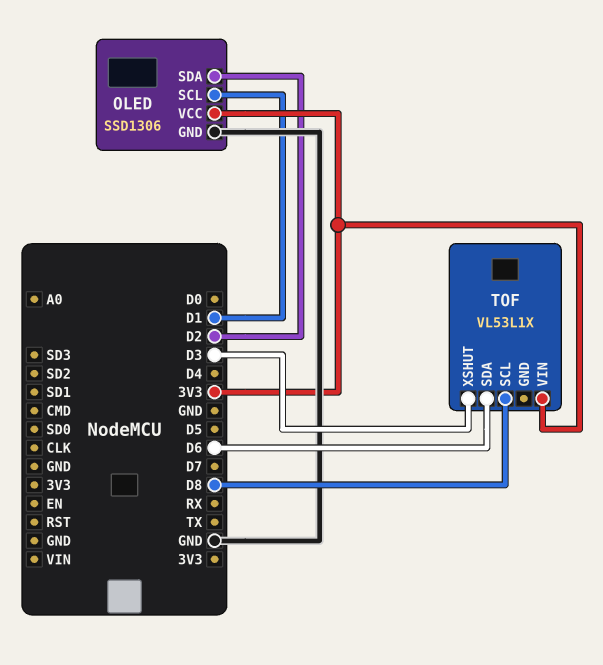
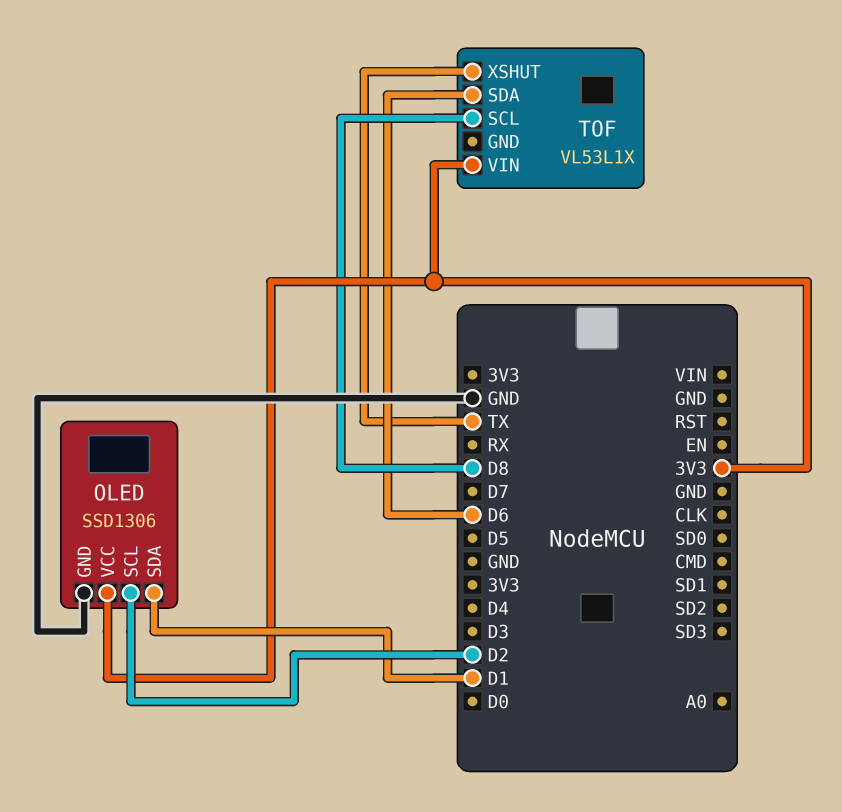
OLED pin SCL: D1 -> D2
OLED pin SDA: D2 -> D1
TOF pin XSHUT: D3 -> TX

